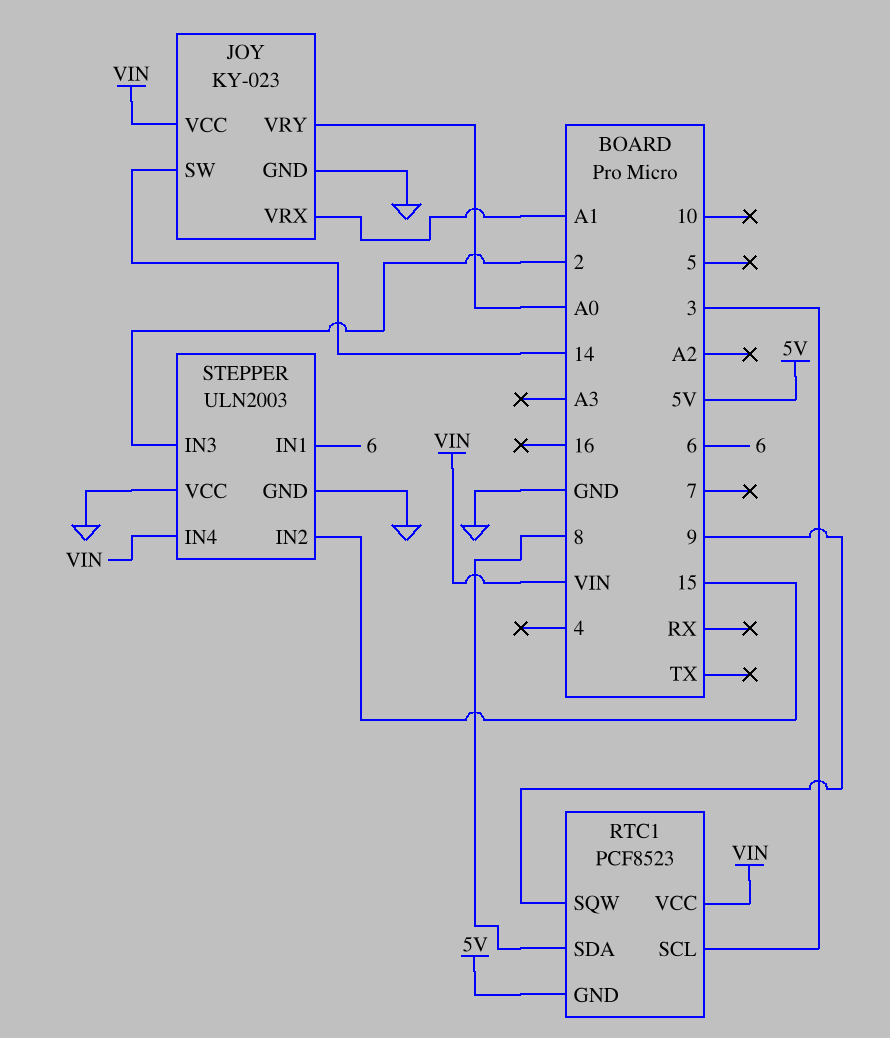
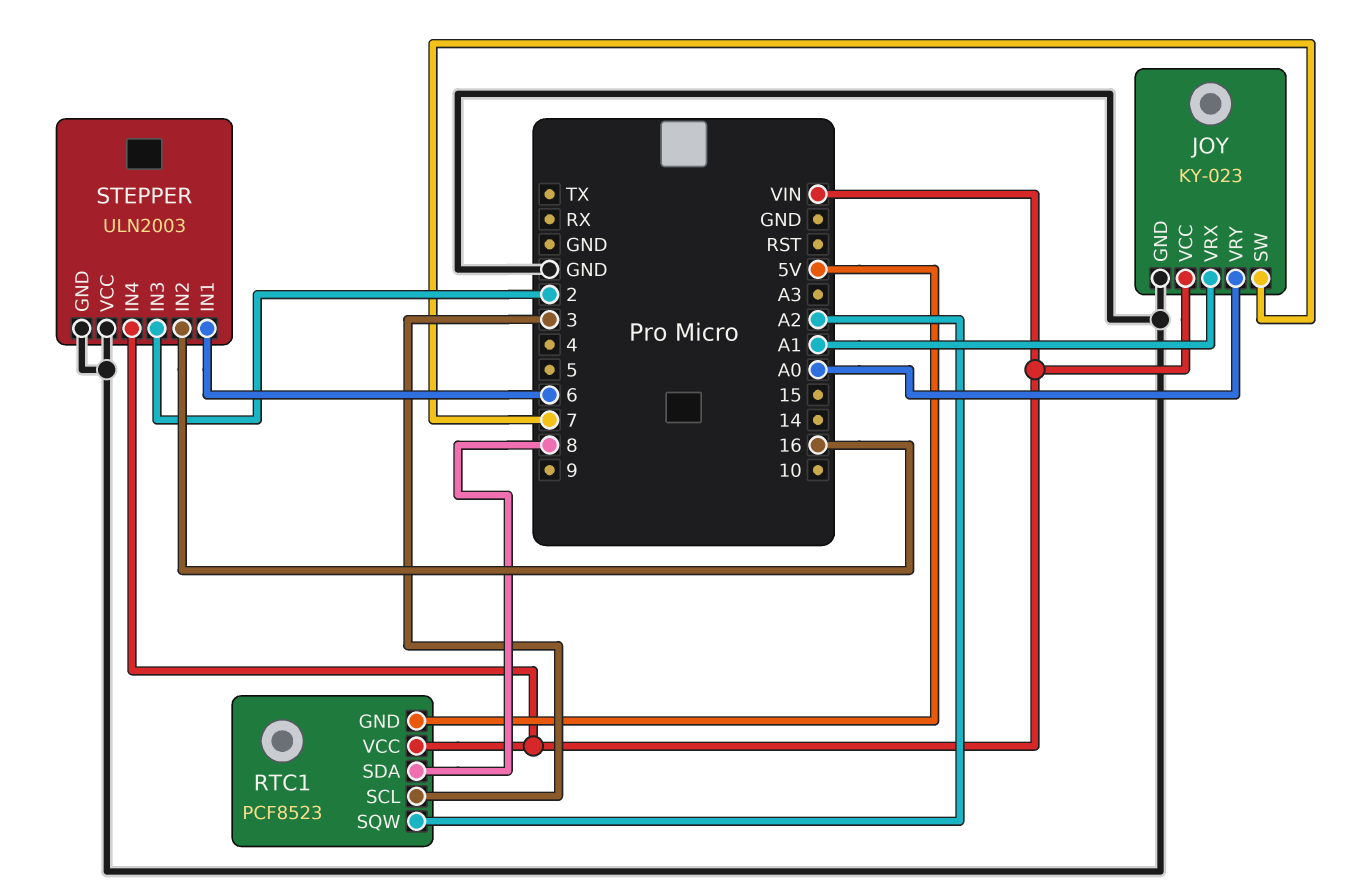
JOY pin SW: 14 -> 7
RTC1 pin SQW: 9 -> A2
STEPPER pin IN2: 15 -> 16

